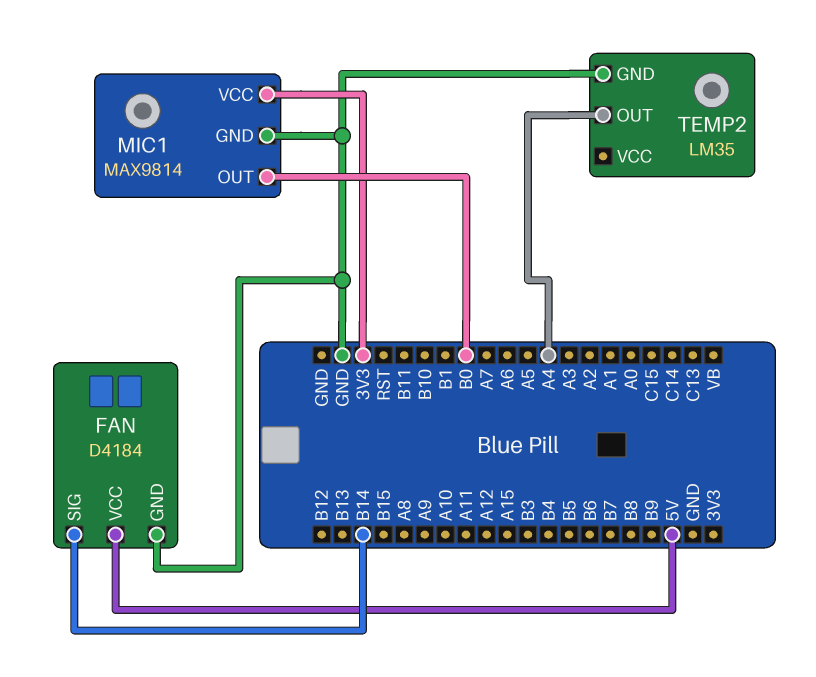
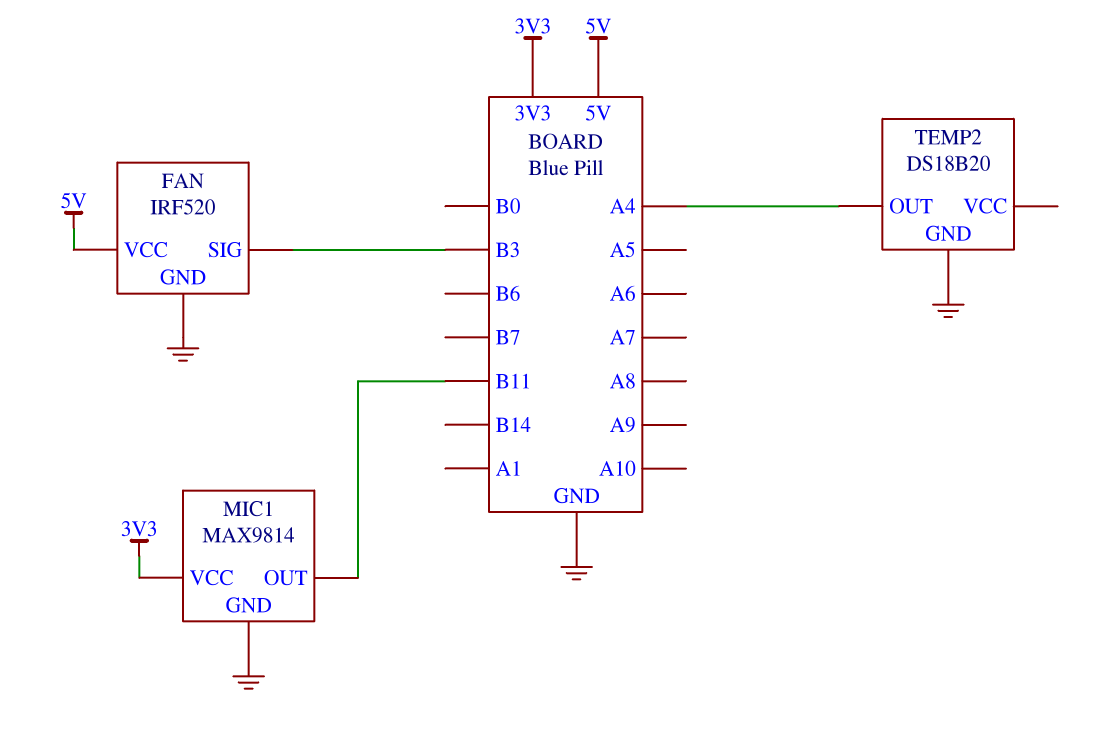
FAN: D4184 -> IRF520
FAN pin SIG: B14 -> B3
MIC1 pin OUT: B0 -> B11
TEMP2: LM35 -> DS18B20

